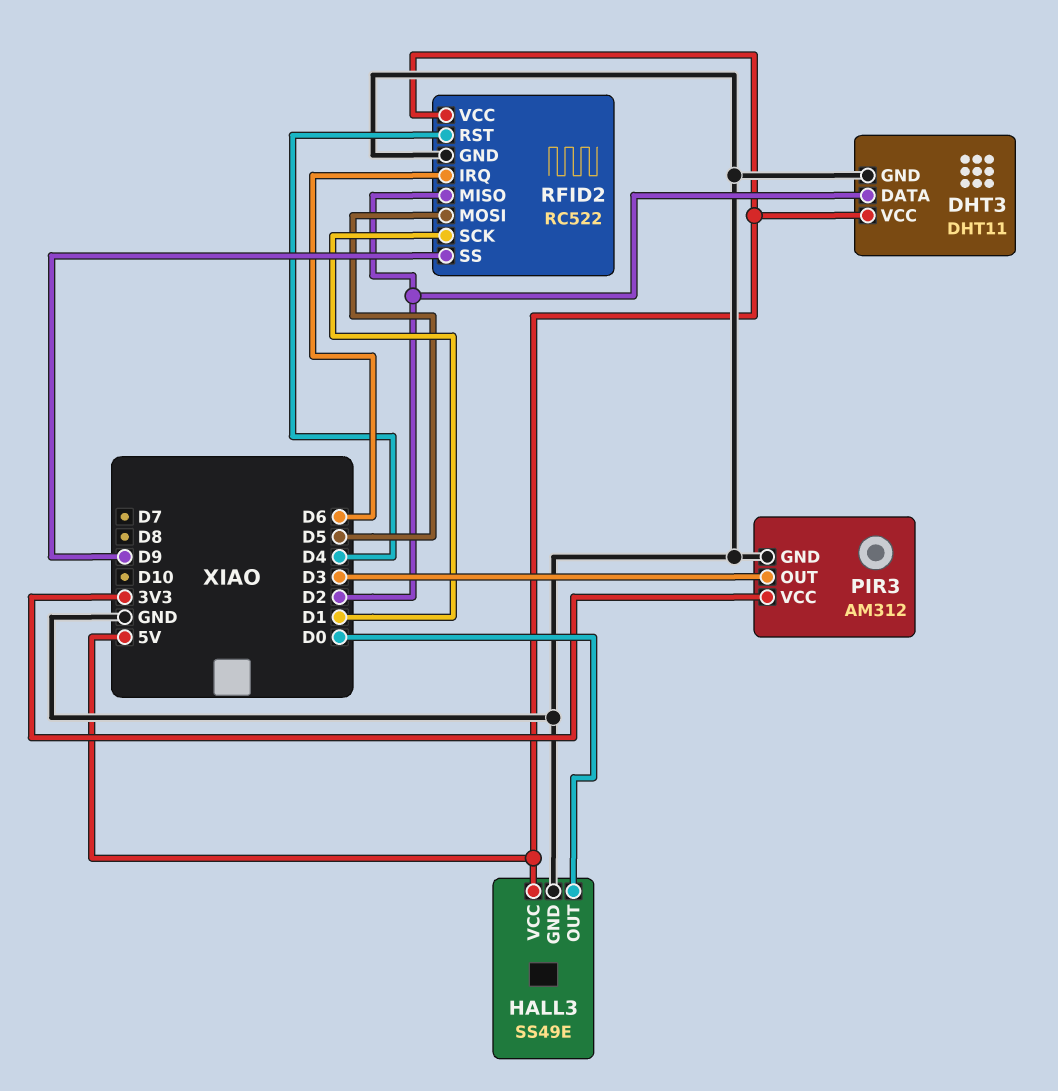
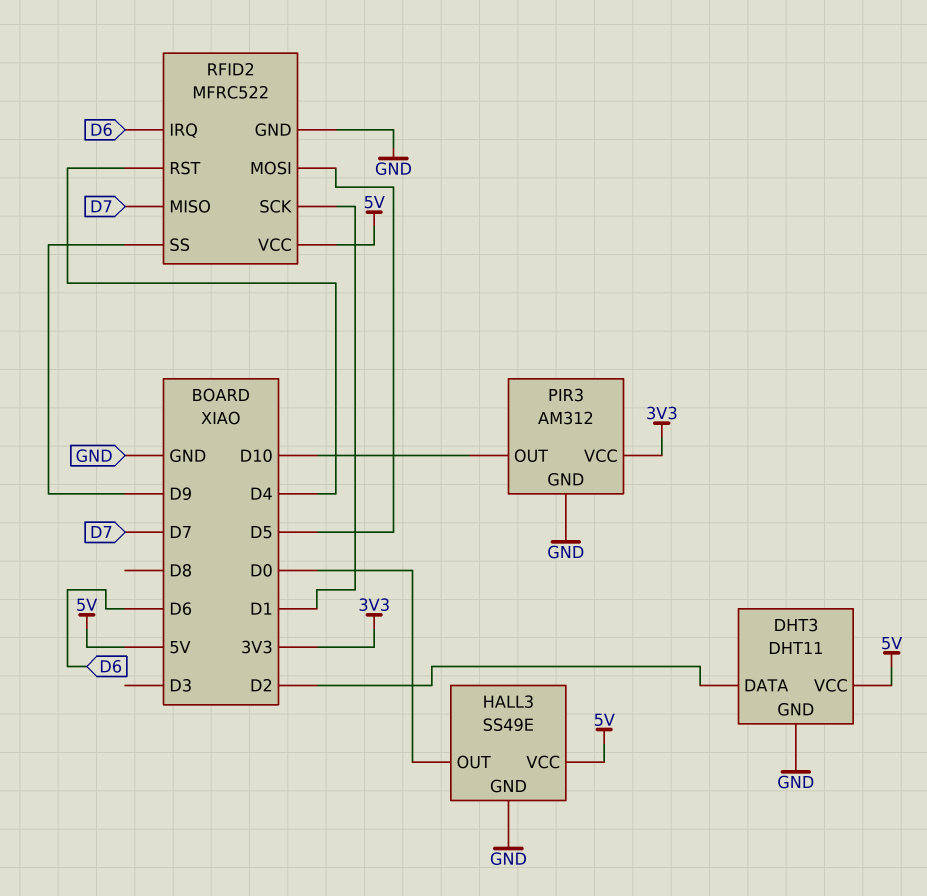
PIR3 pin OUT: D3 -> D10
RFID2: RC522 -> MFRC522
RFID2 pin MISO: D2 -> D7

